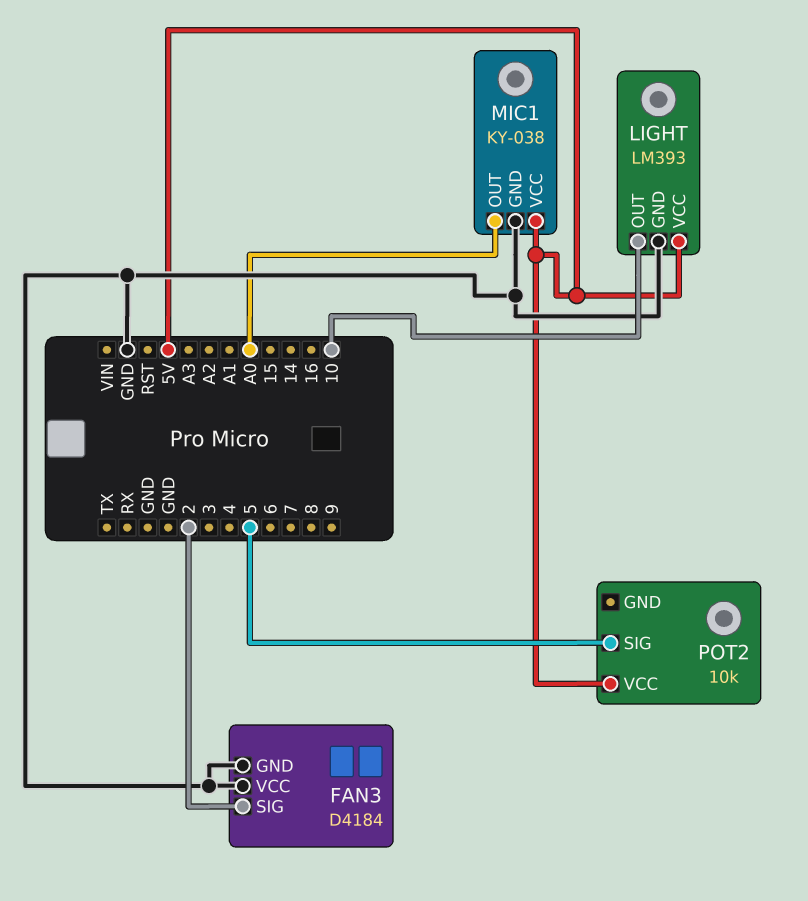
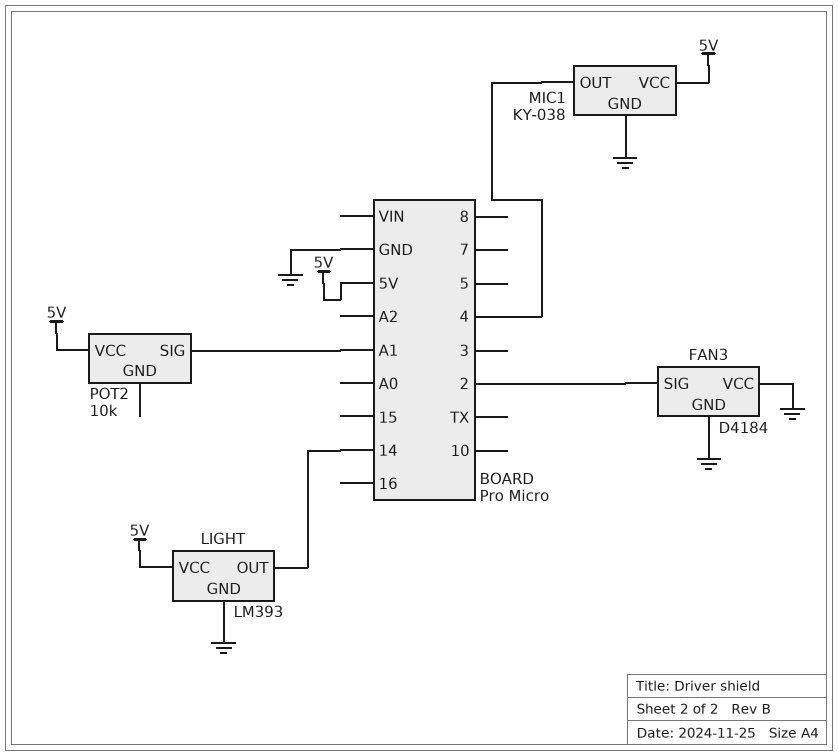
LIGHT pin OUT: 10 -> 14
MIC1 pin OUT: A0 -> 4
POT2 pin SIG: 5 -> A1

